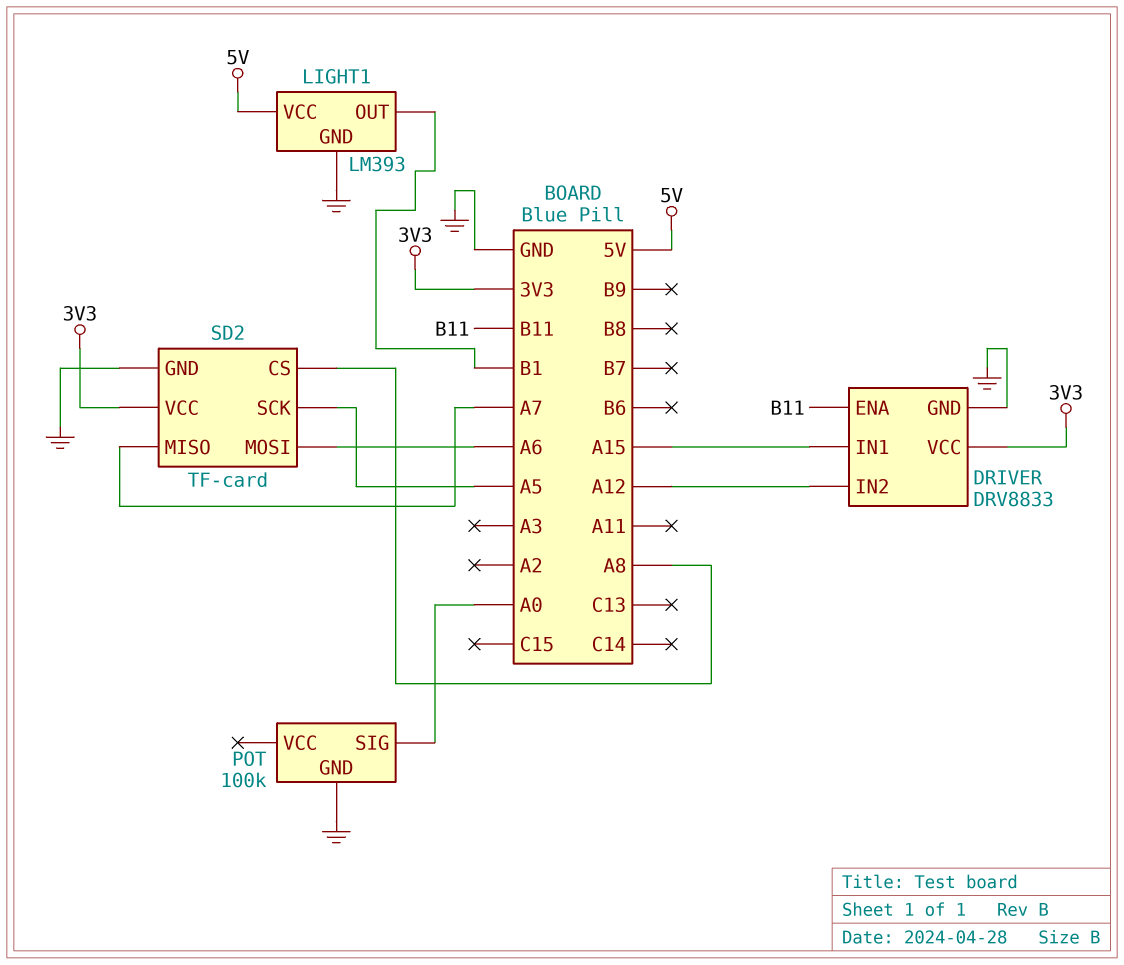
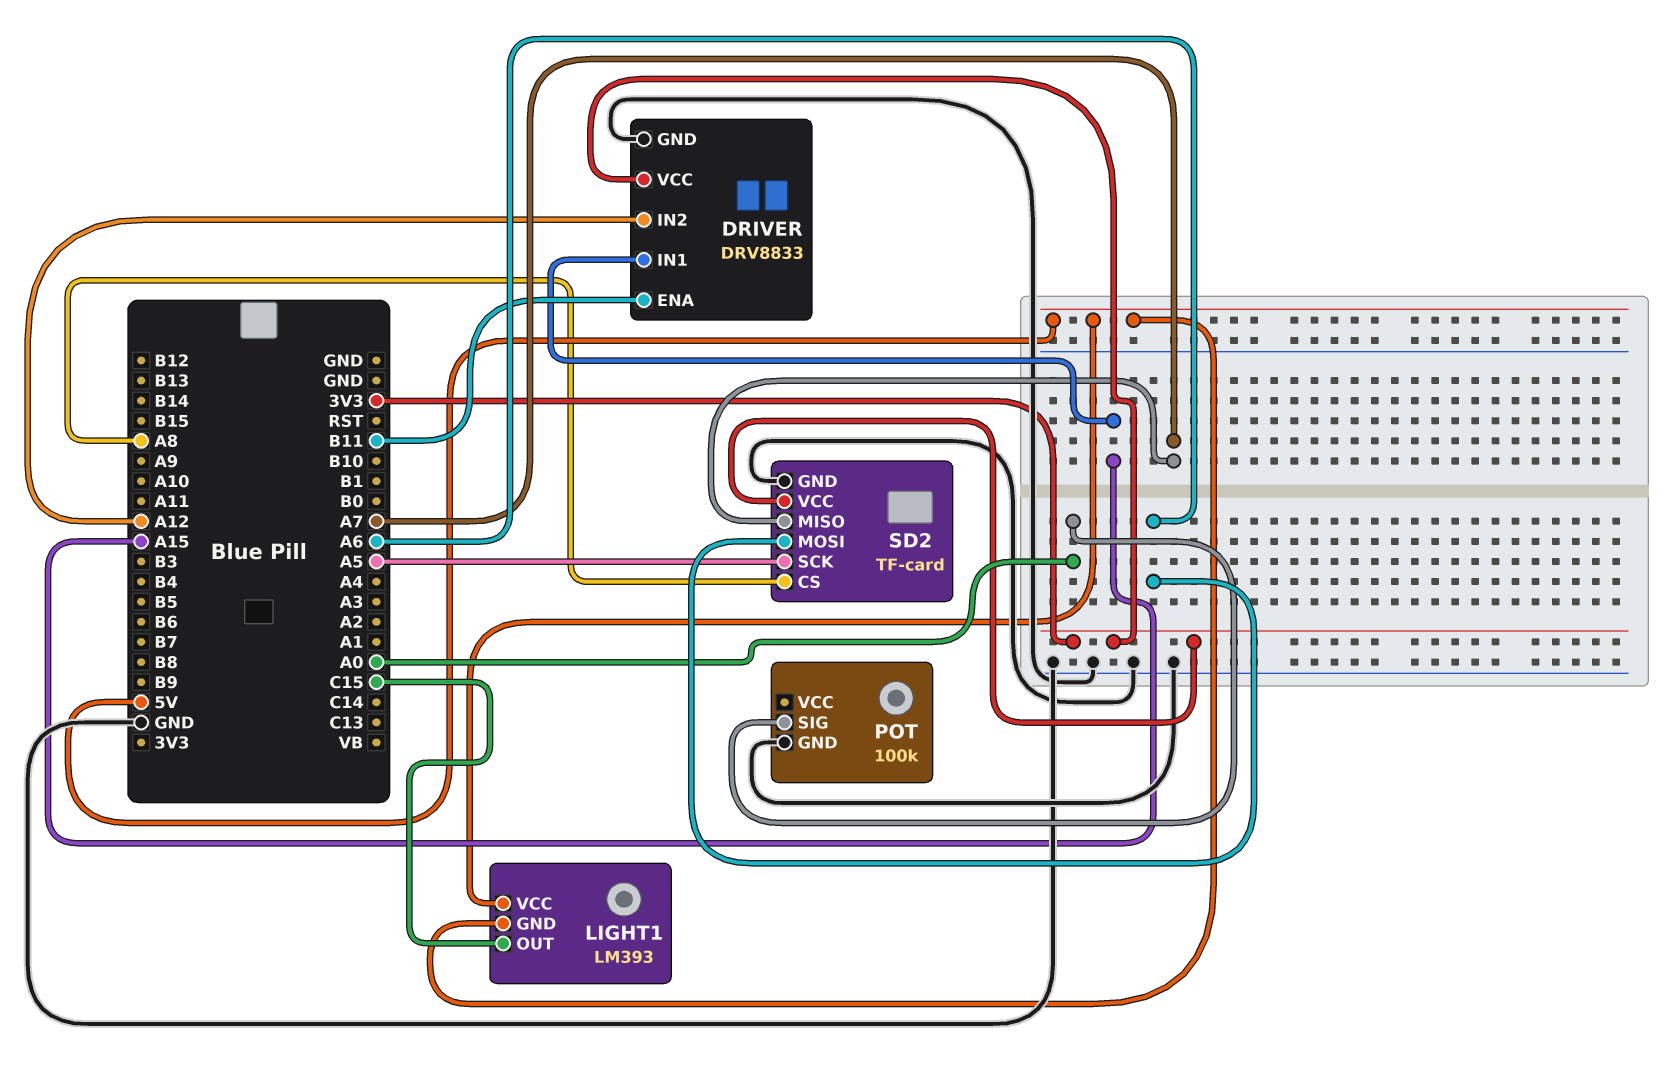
LIGHT1 pin GND: GND -> 5V
LIGHT1 pin OUT: B1 -> C15

